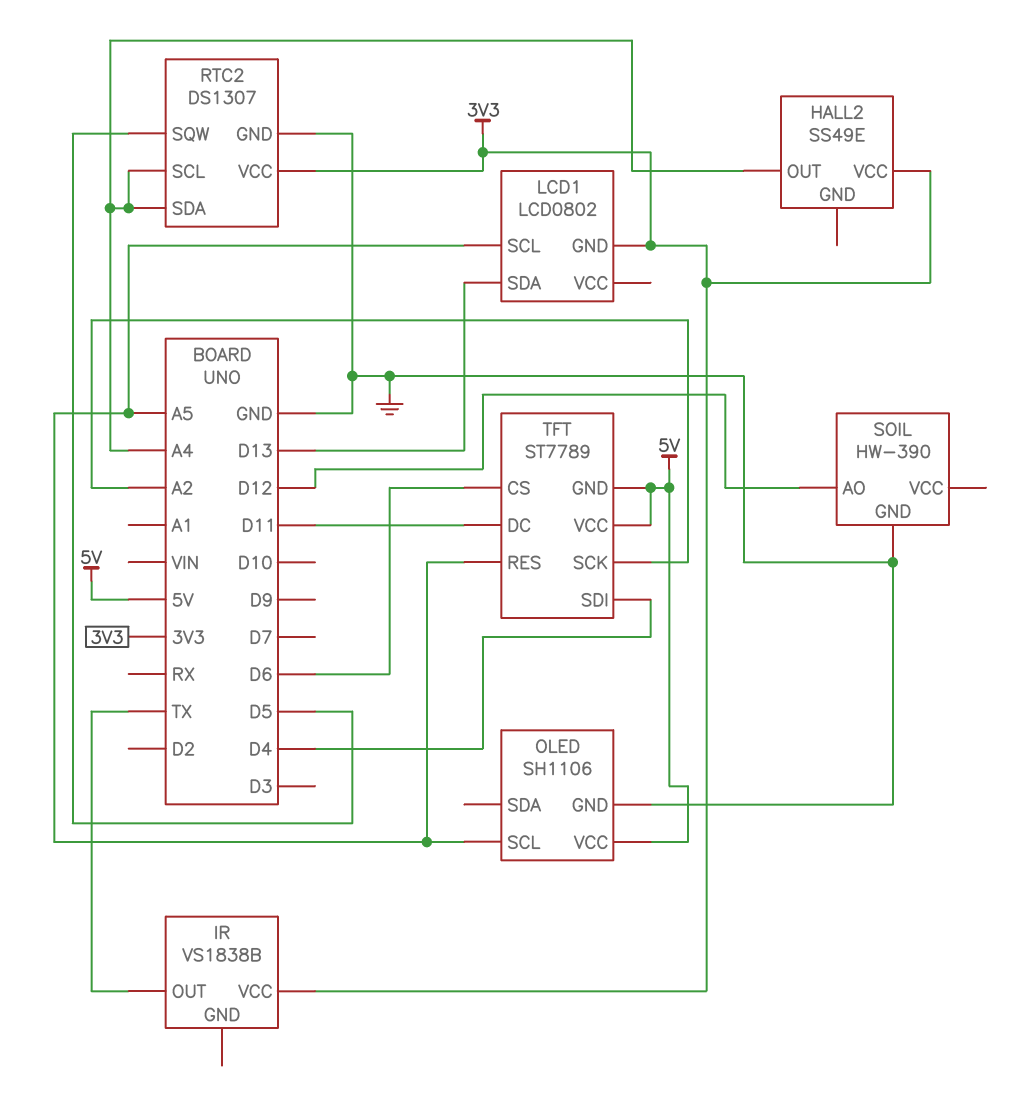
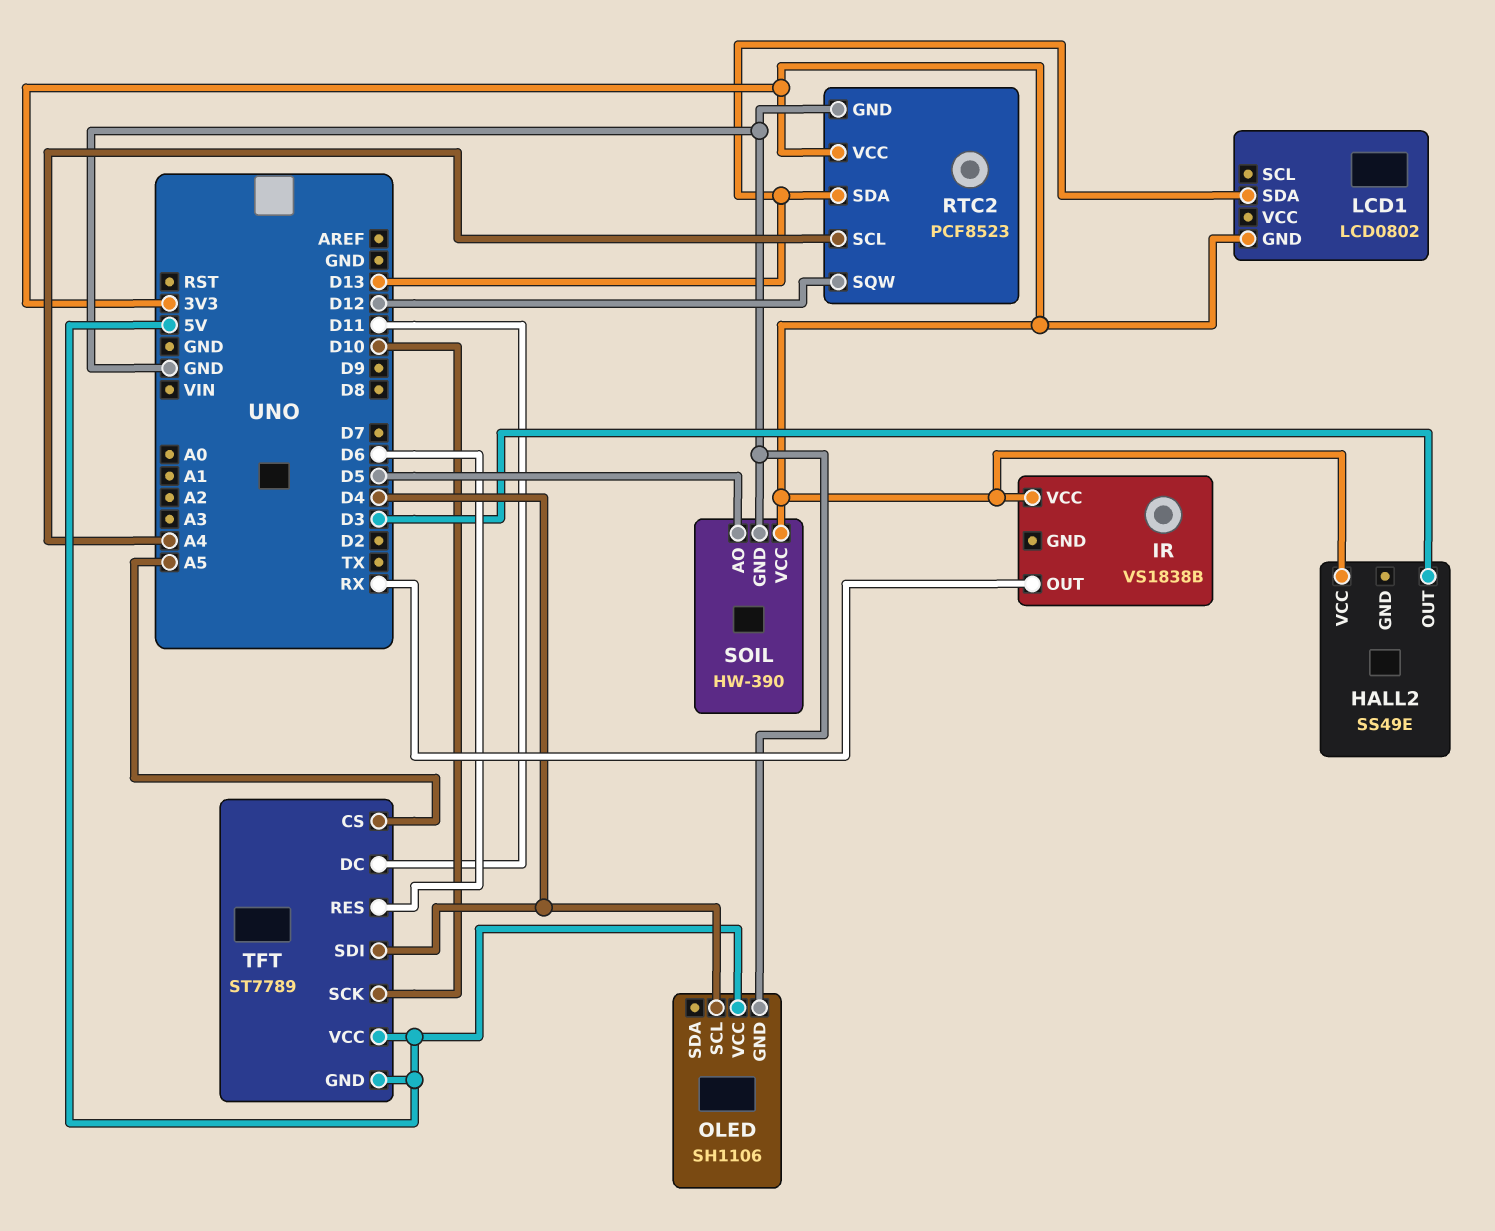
HALL2 pin OUT: A4 -> D3
IR pin OUT: TX -> RX
LCD1 pin SCL: A5 -> none
OLED pin SCL: A5 -> D4
RTC2: DS1307 -> PCF8523
RTC2 pin SDA: A4 -> D13
RTC2 pin SQW: D5 -> D12
SOIL pin AO: D12 -> D5
SOIL pin VCC: none -> 3V3
TFT pin CS: D6 -> A5
TFT pin RES: A5 -> D6
TFT pin SCK: A2 -> D10

